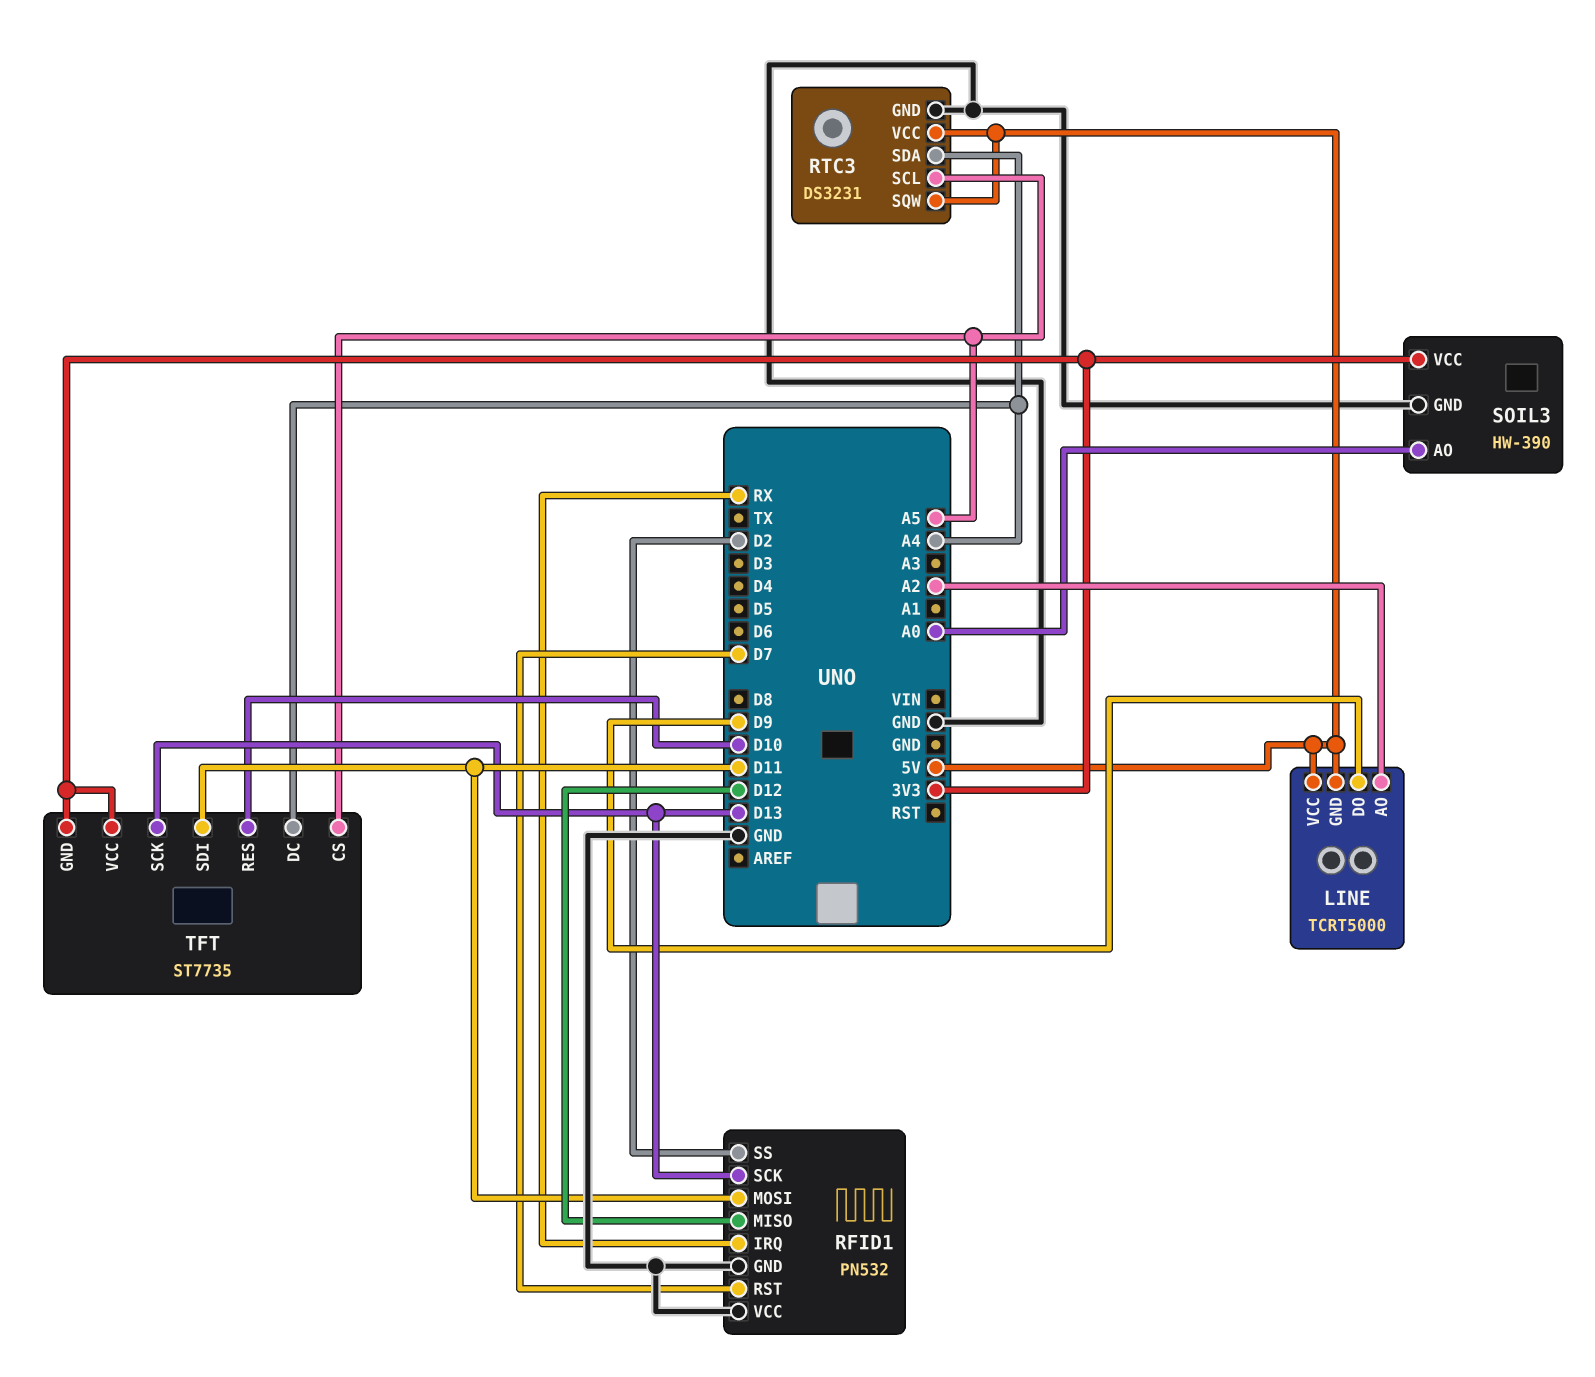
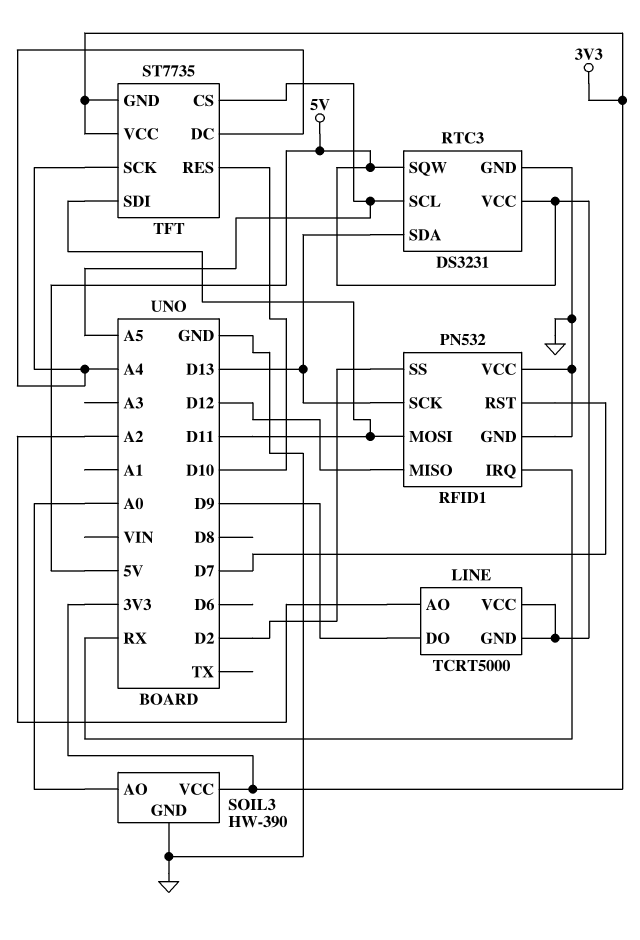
RTC3 pin SDA: A4 -> D13
TFT pin SCK: D13 -> A4

